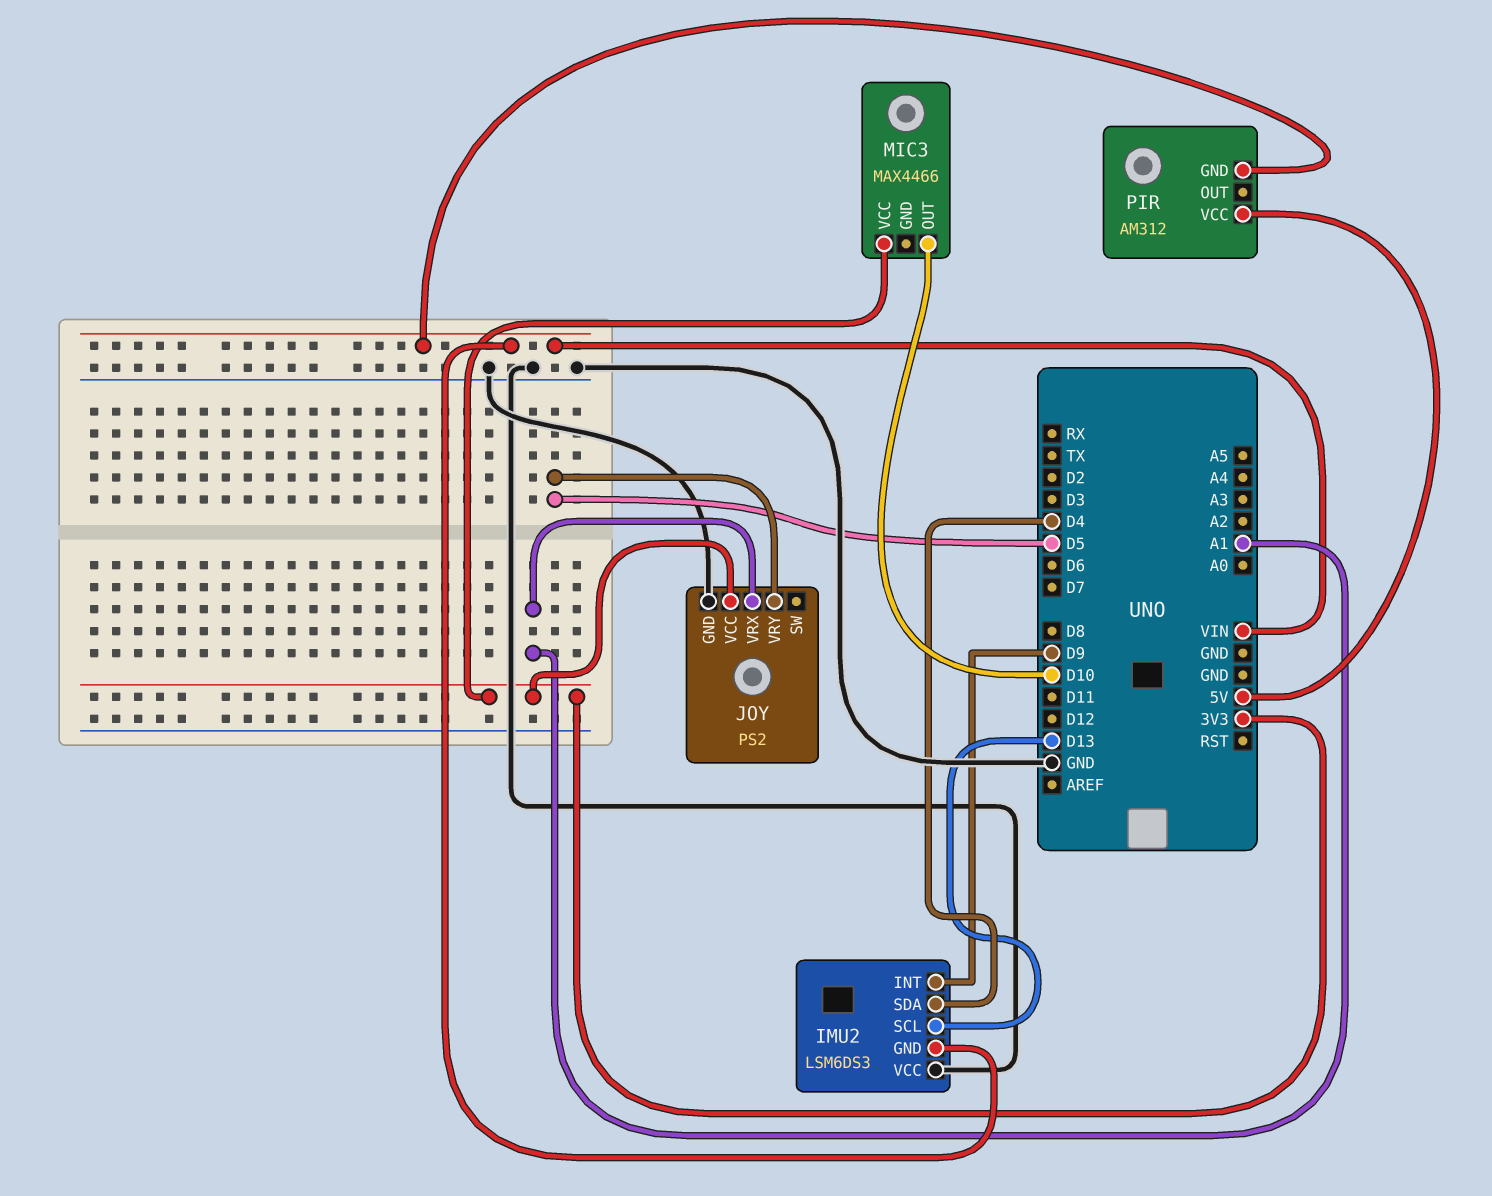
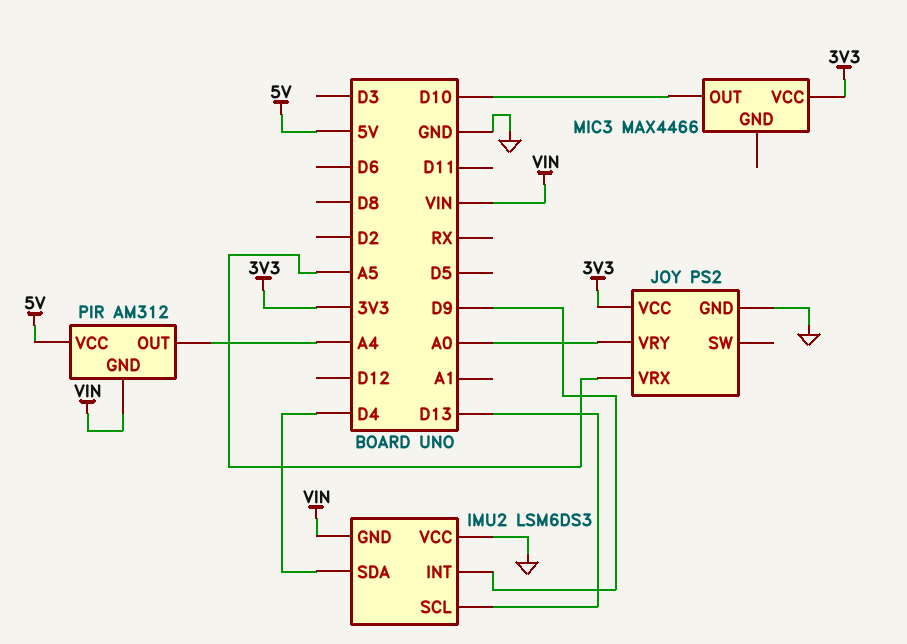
JOY pin VRX: A1 -> A5
JOY pin VRY: D5 -> A0
PIR pin OUT: none -> A4

